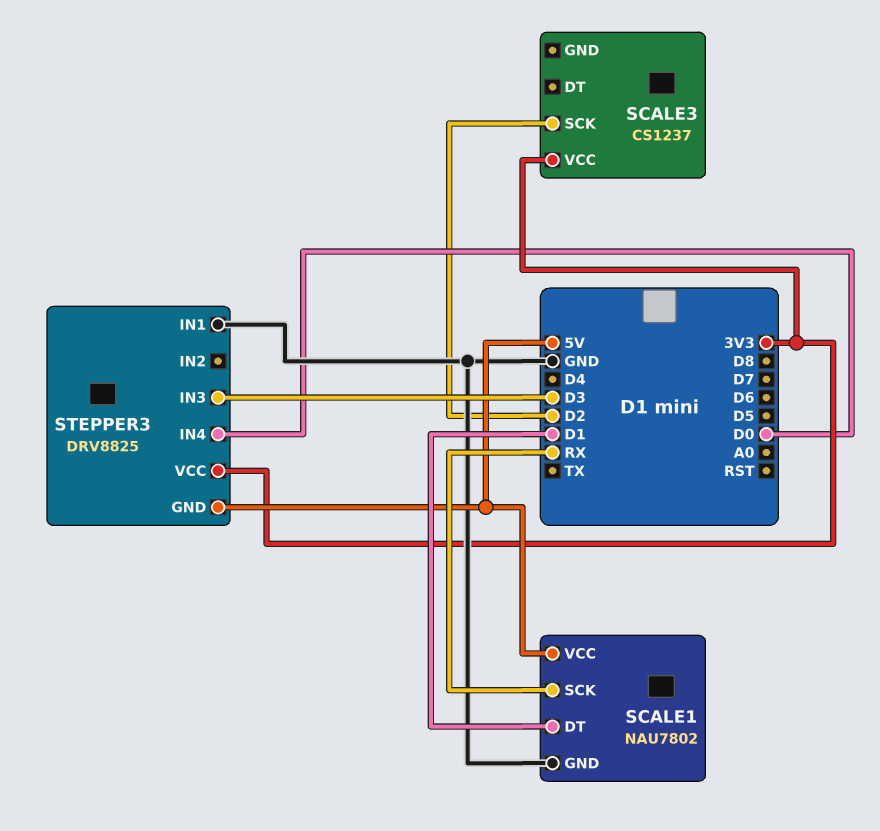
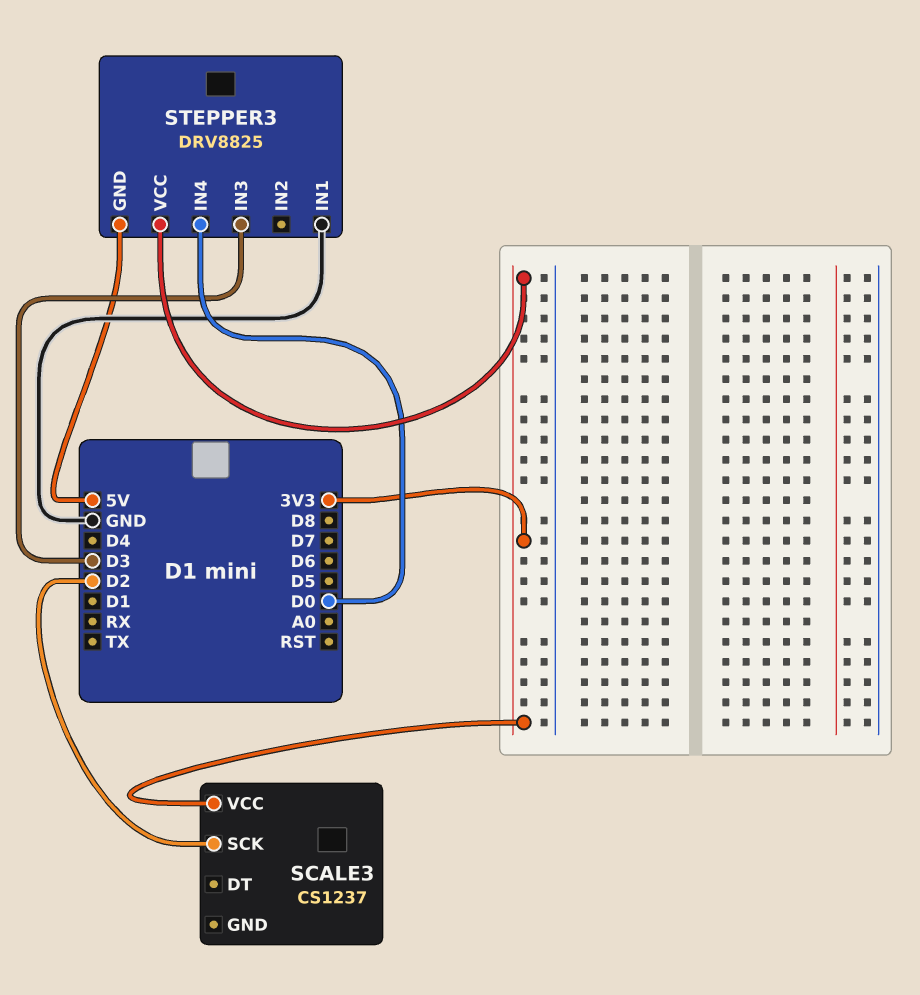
SCALE1: NAU7802 -> none
SCALE1 pin DT: D1 -> none
SCALE1 pin GND: GND -> none
SCALE1 pin SCK: RX -> none
SCALE1 pin VCC: 5V -> none

